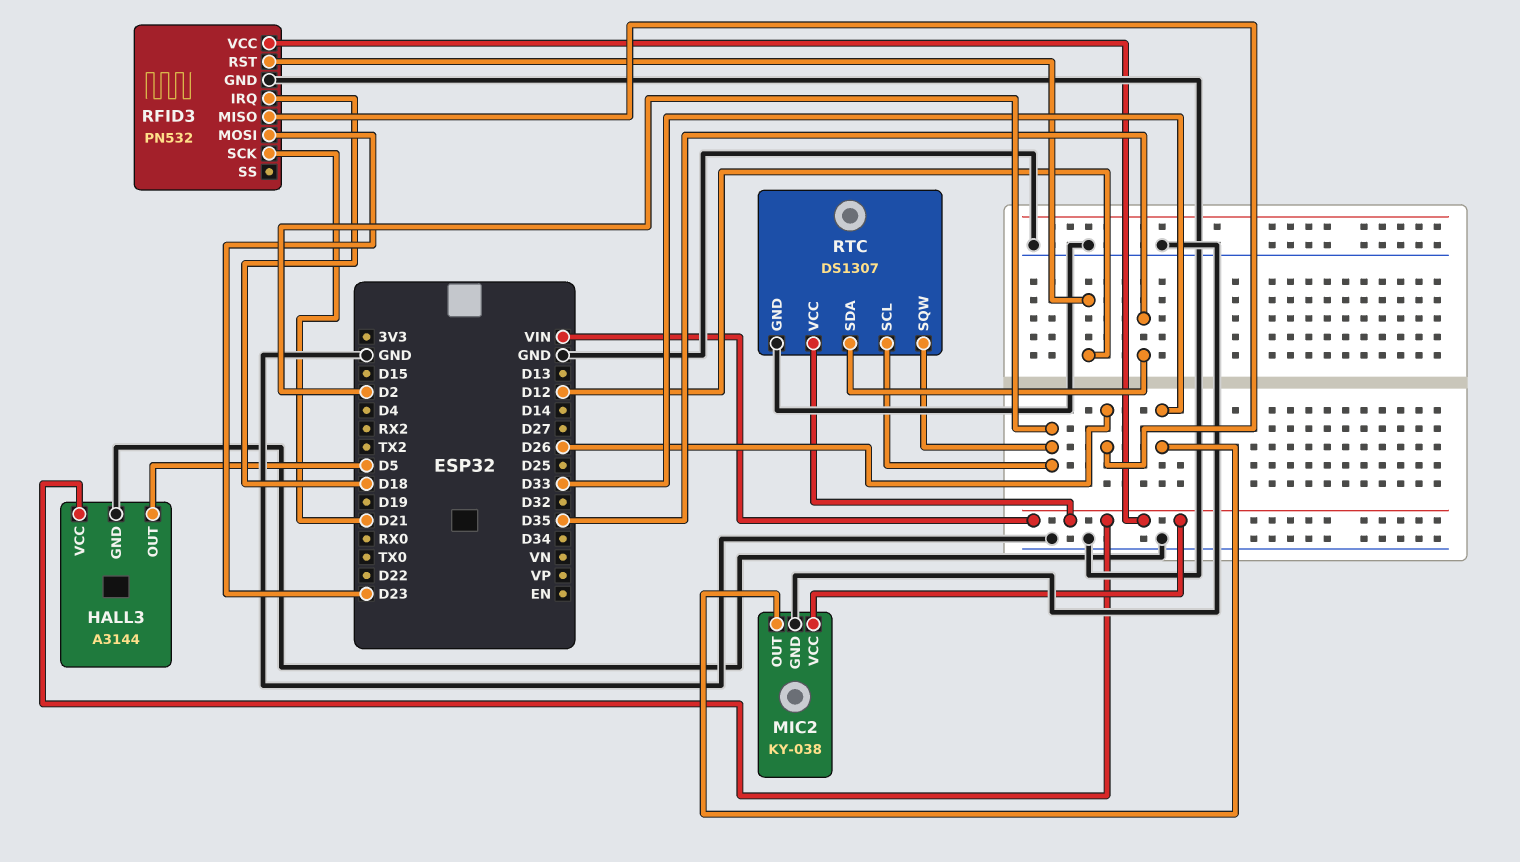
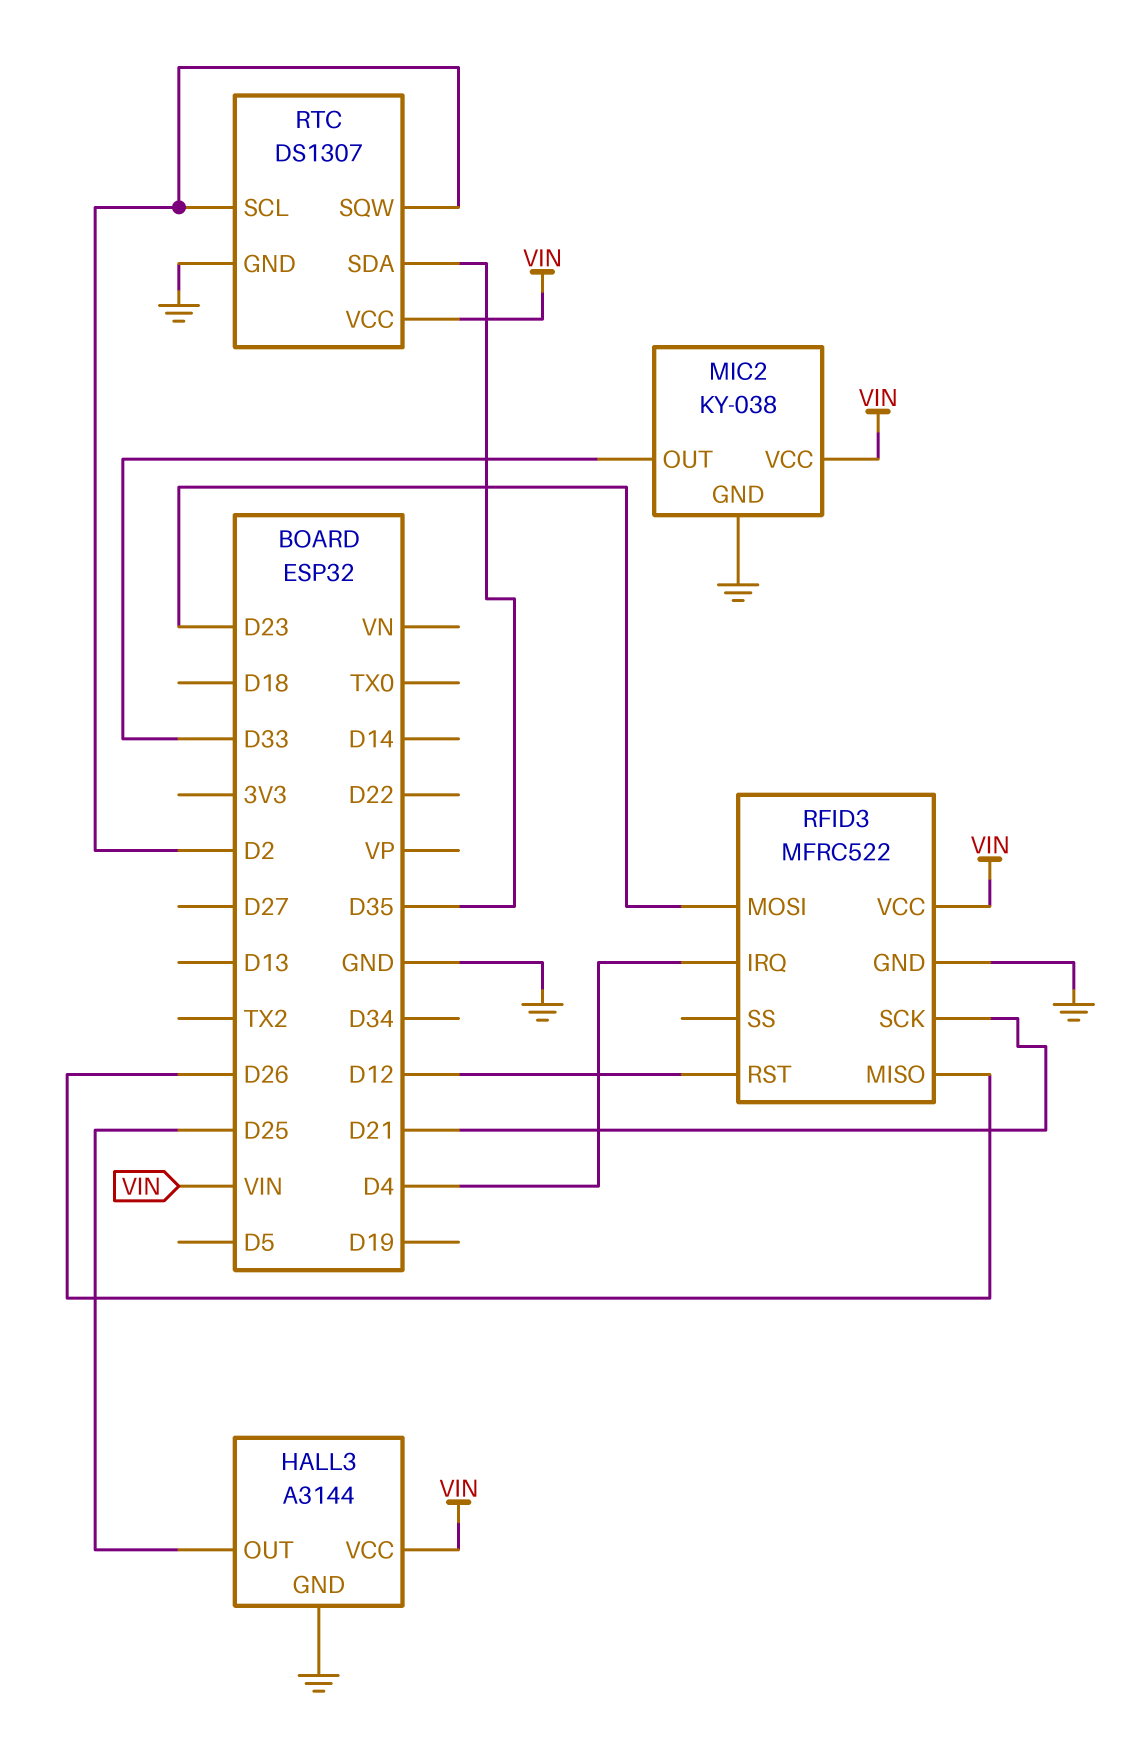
HALL3 pin OUT: D5 -> D25
RFID3: PN532 -> MFRC522
RFID3 pin IRQ: D18 -> D4

